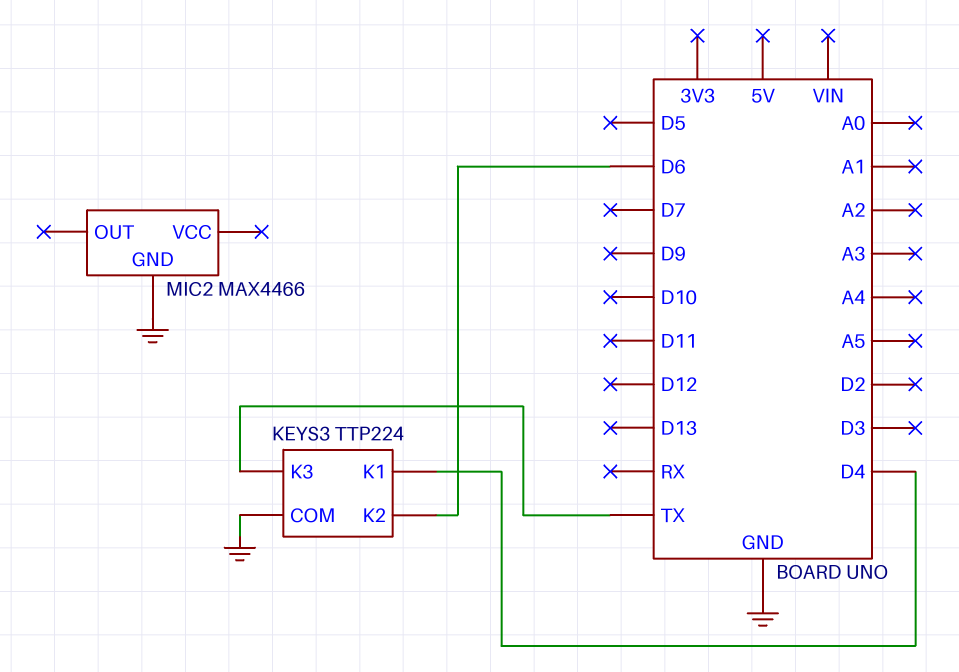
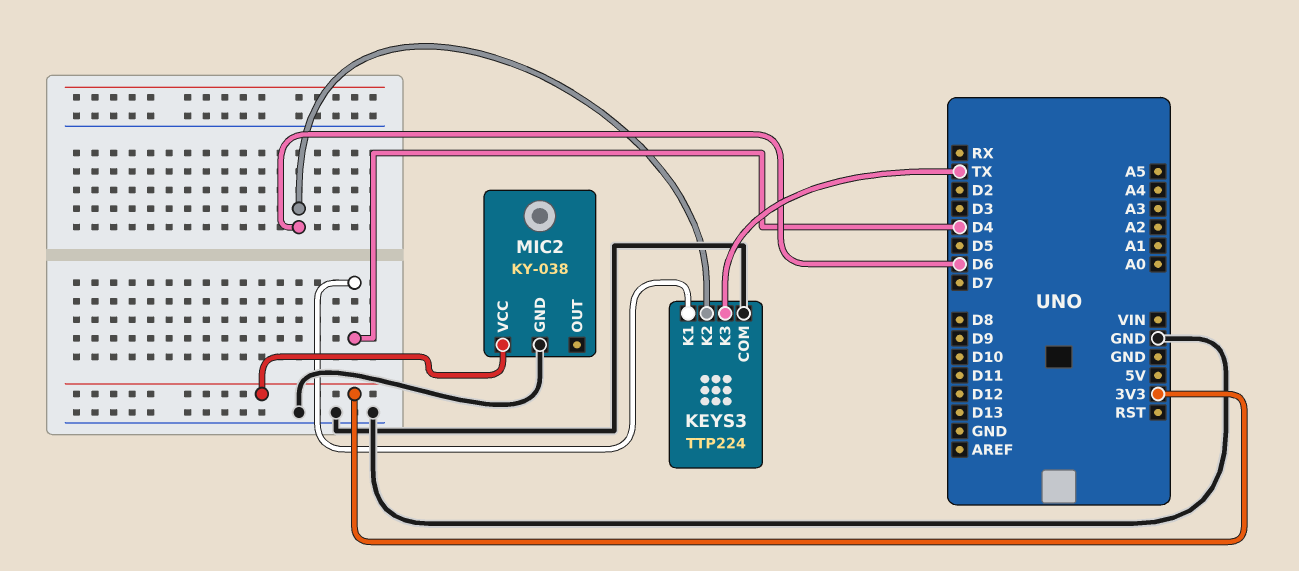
MIC2: MAX4466 -> KY-038
MIC2 pin VCC: none -> 3V3

